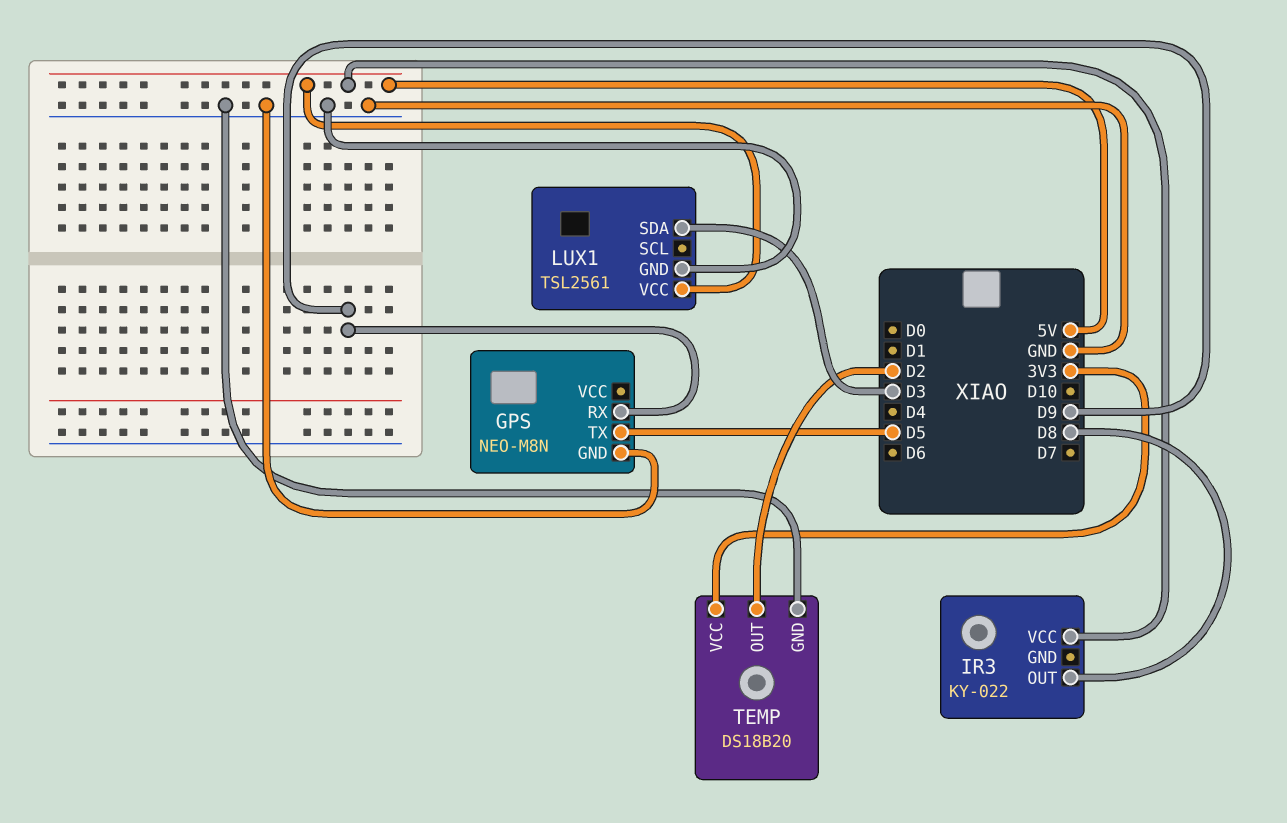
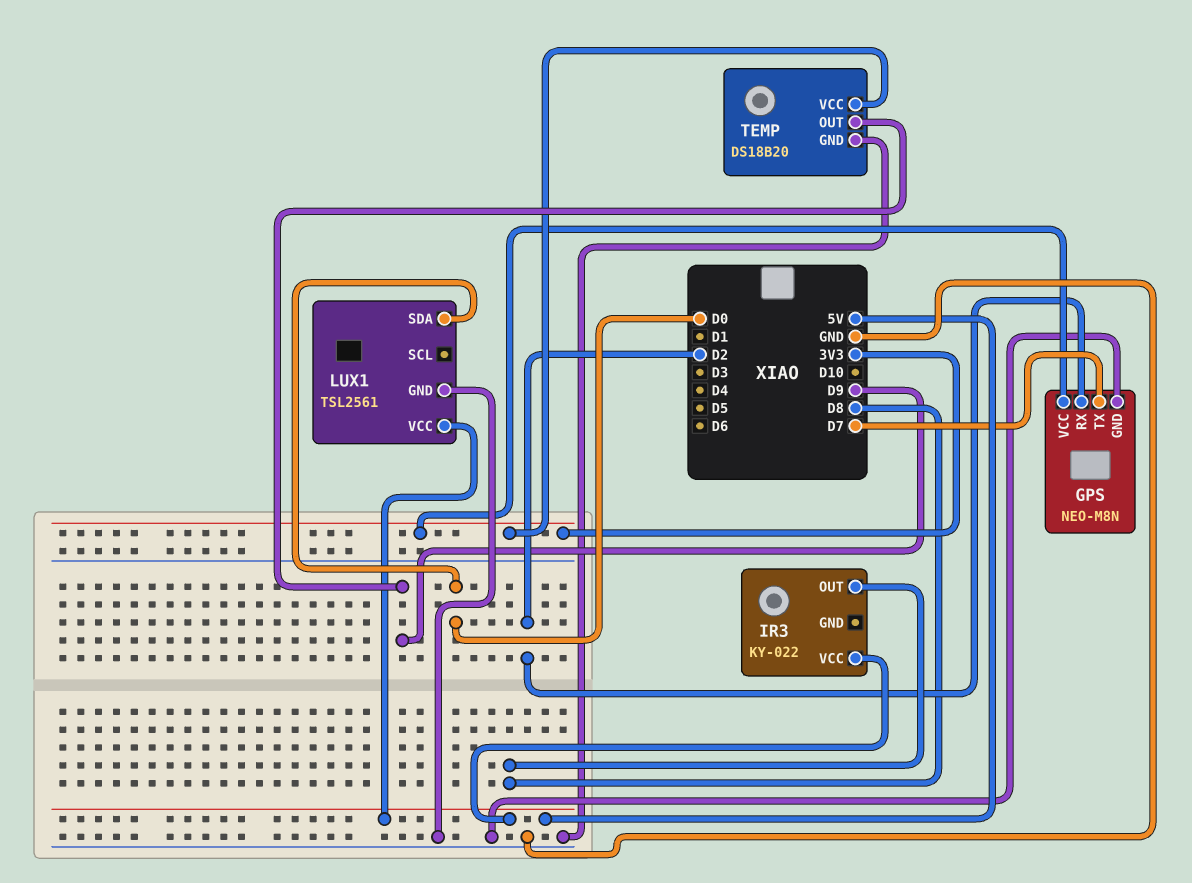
GPS pin RX: D9 -> D2
GPS pin TX: D5 -> D7
GPS pin VCC: none -> 3V3
LUX1 pin SDA: D3 -> D0
TEMP pin OUT: D2 -> D9

